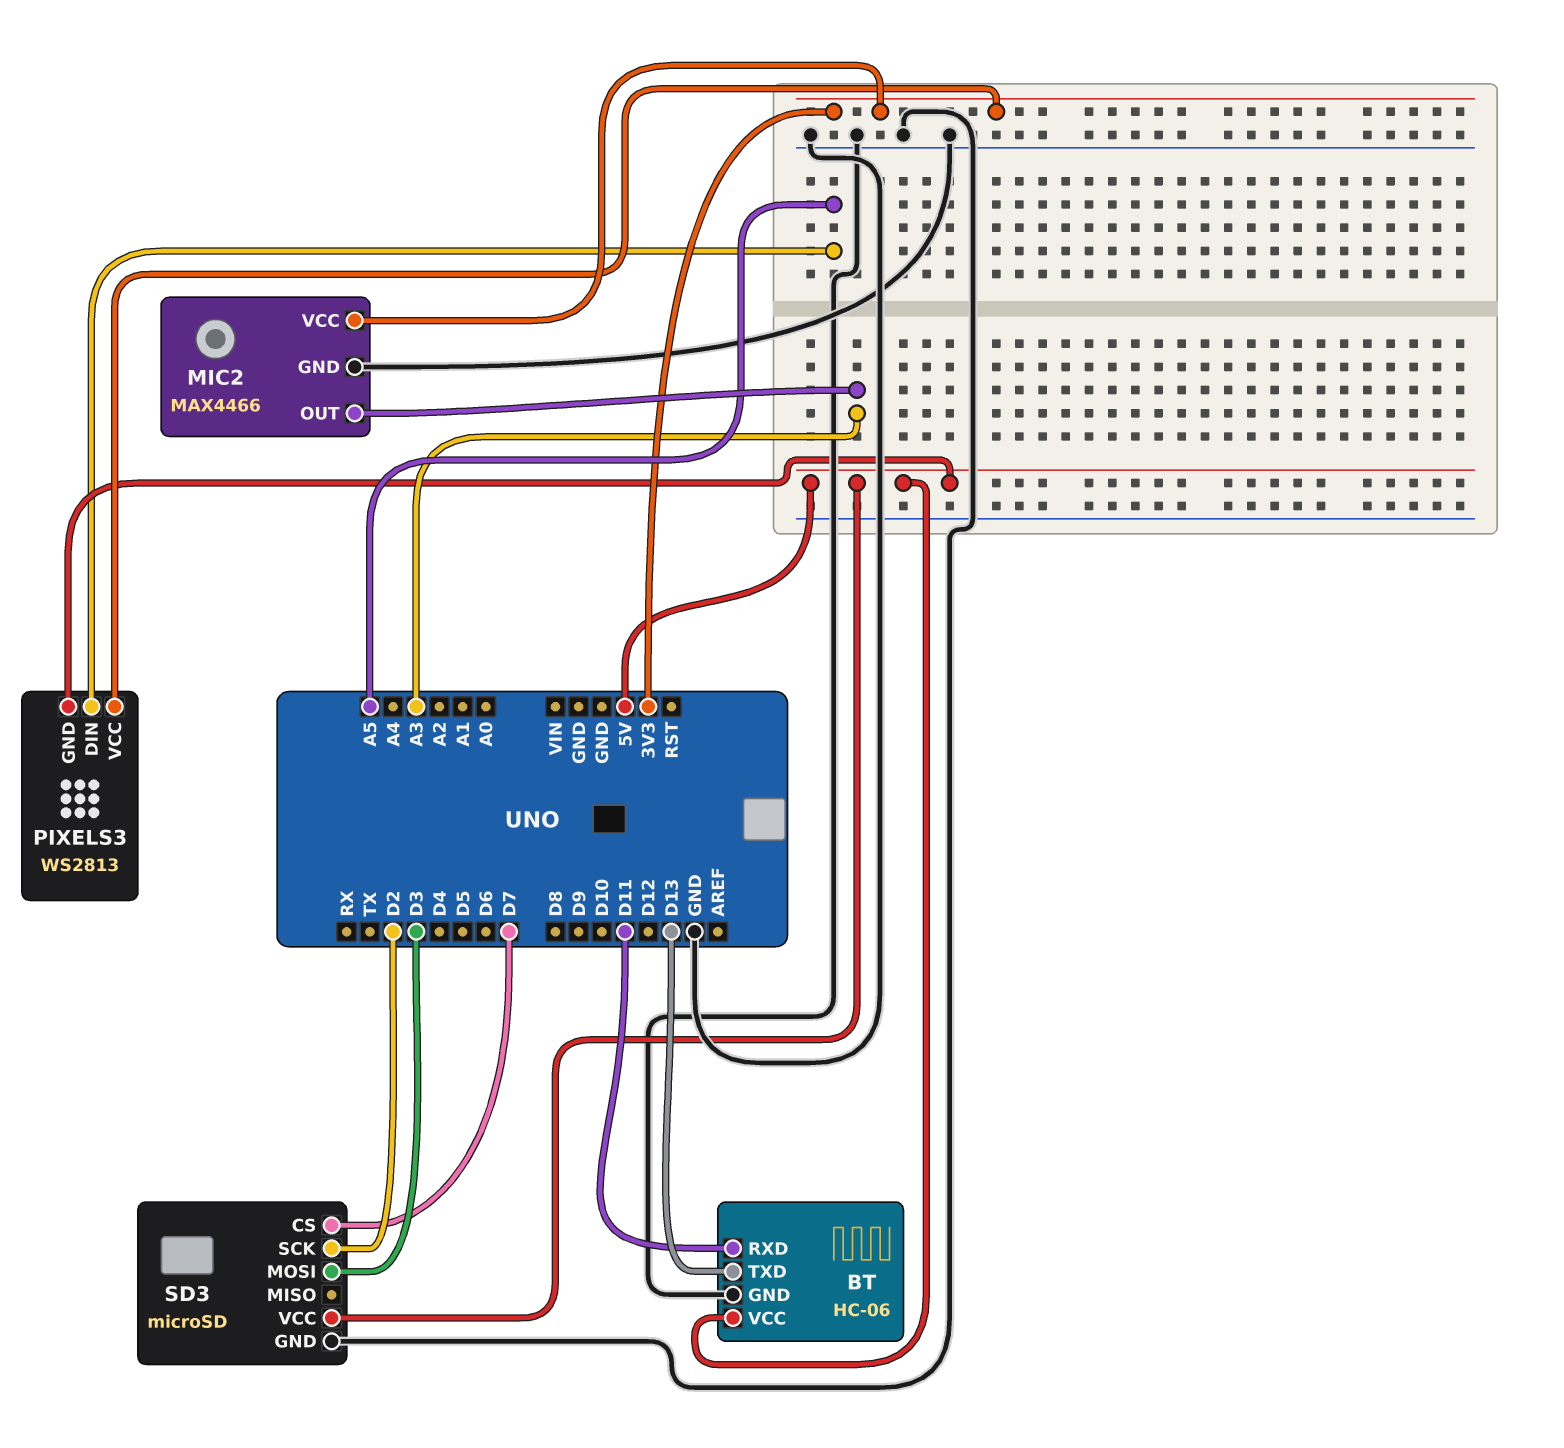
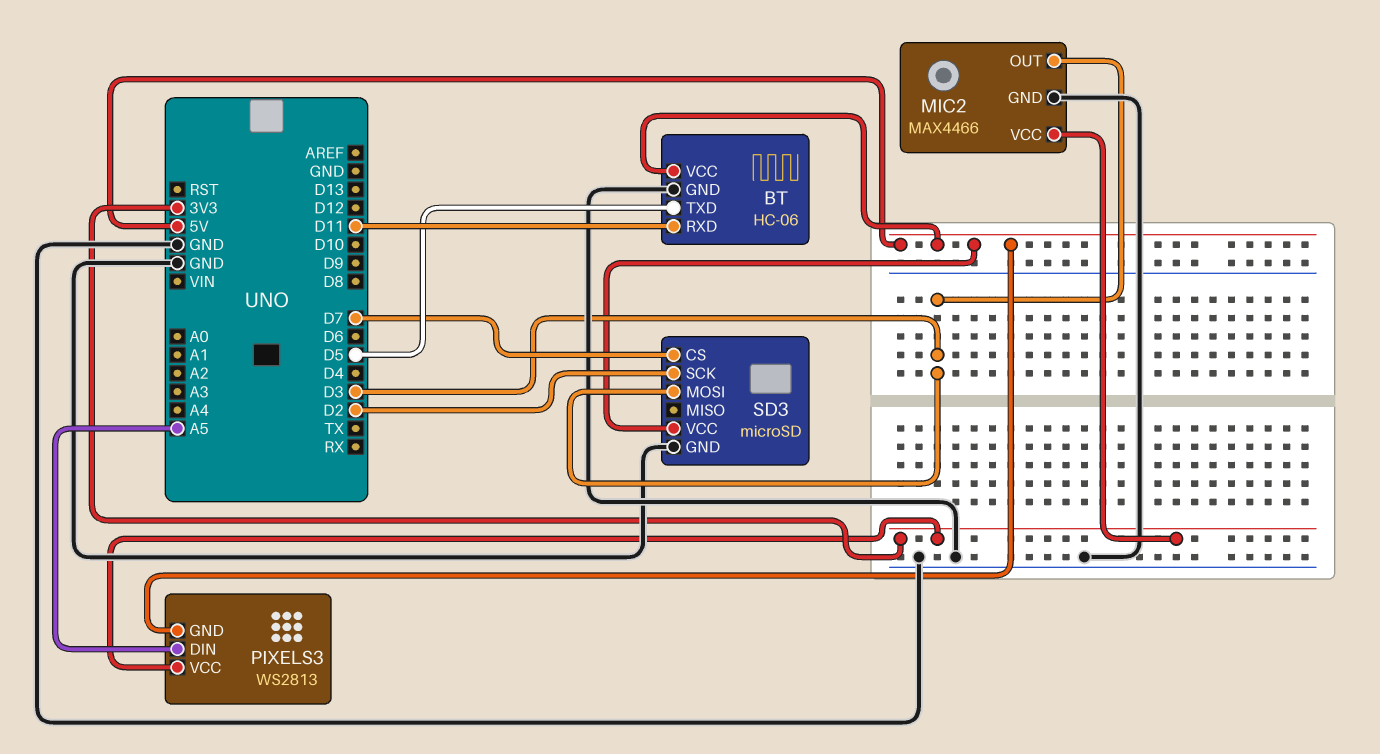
BT pin TXD: D13 -> D5
MIC2 pin OUT: A3 -> D3

